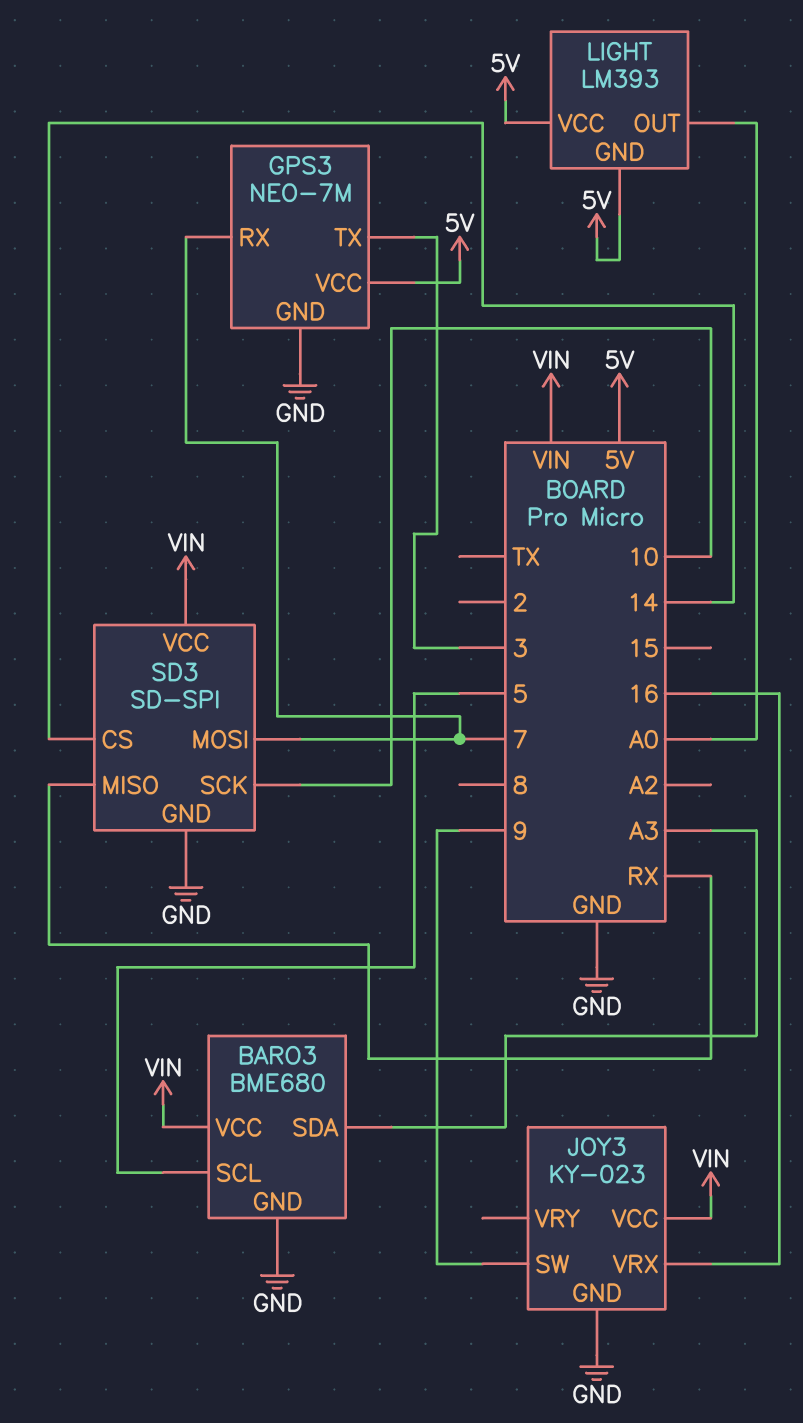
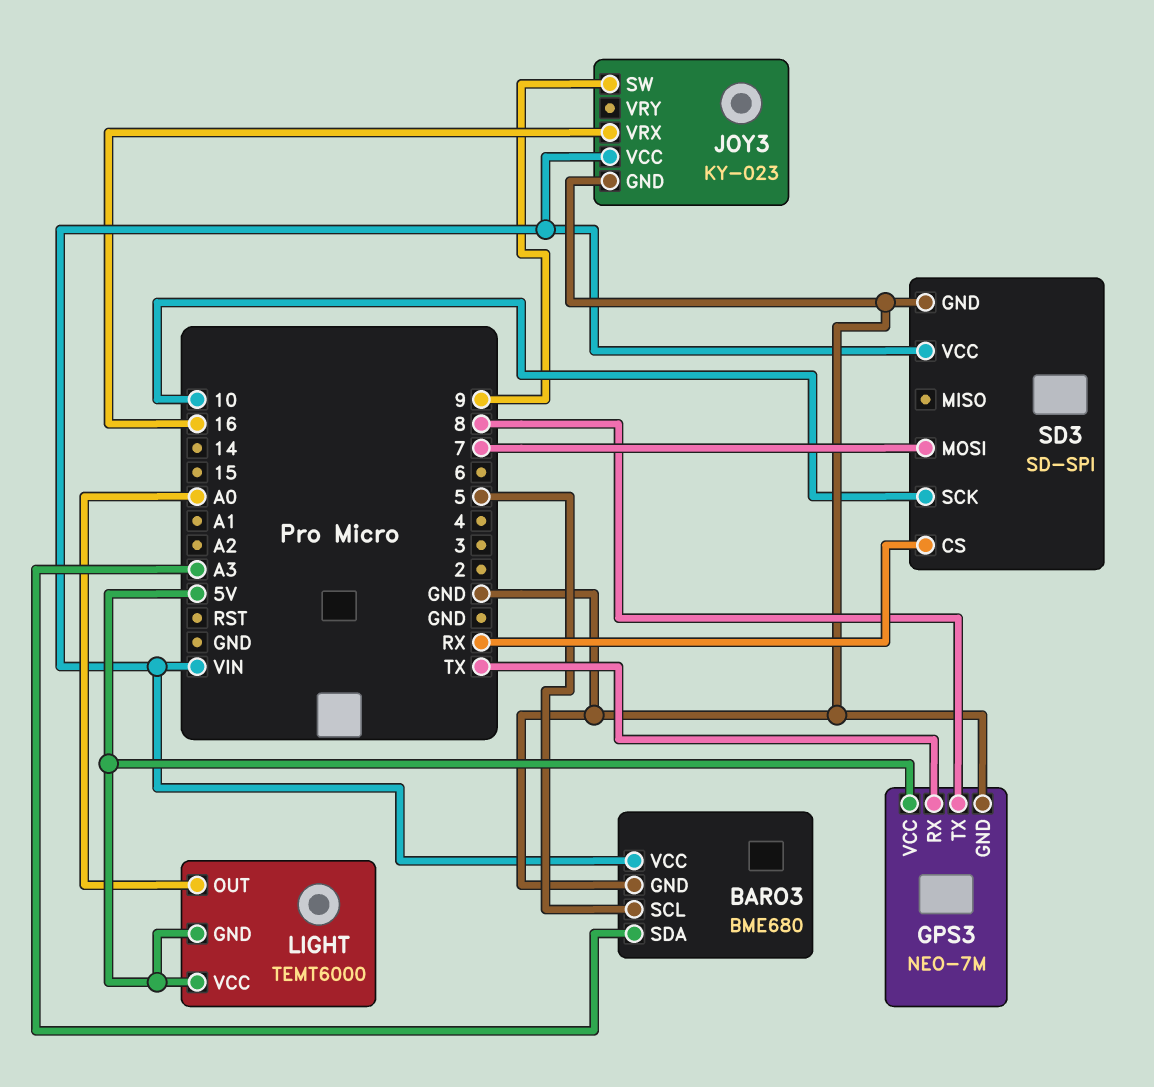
GPS3 pin RX: 7 -> TX
GPS3 pin TX: 3 -> 8
LIGHT: LM393 -> TEMT6000
SD3 pin CS: 14 -> RX
SD3 pin MISO: RX -> none

